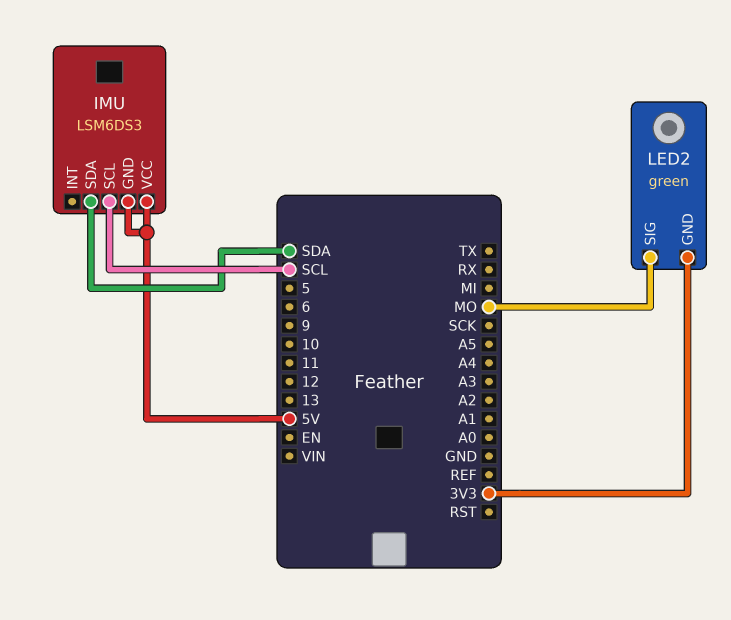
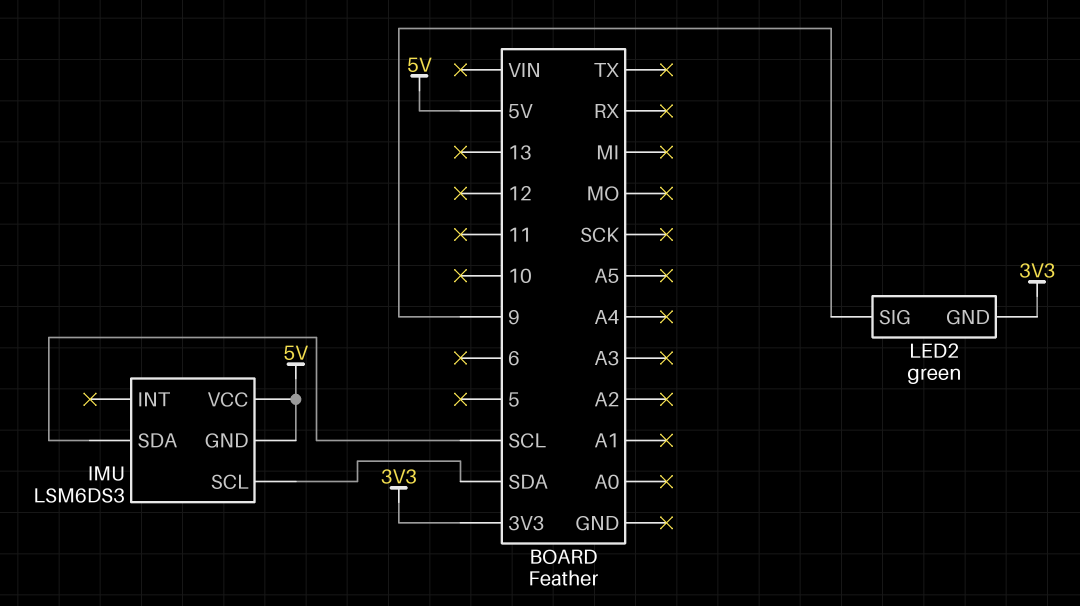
IMU pin SCL: SCL -> SDA
IMU pin SDA: SDA -> SCL
LED2 pin SIG: MO -> 9

